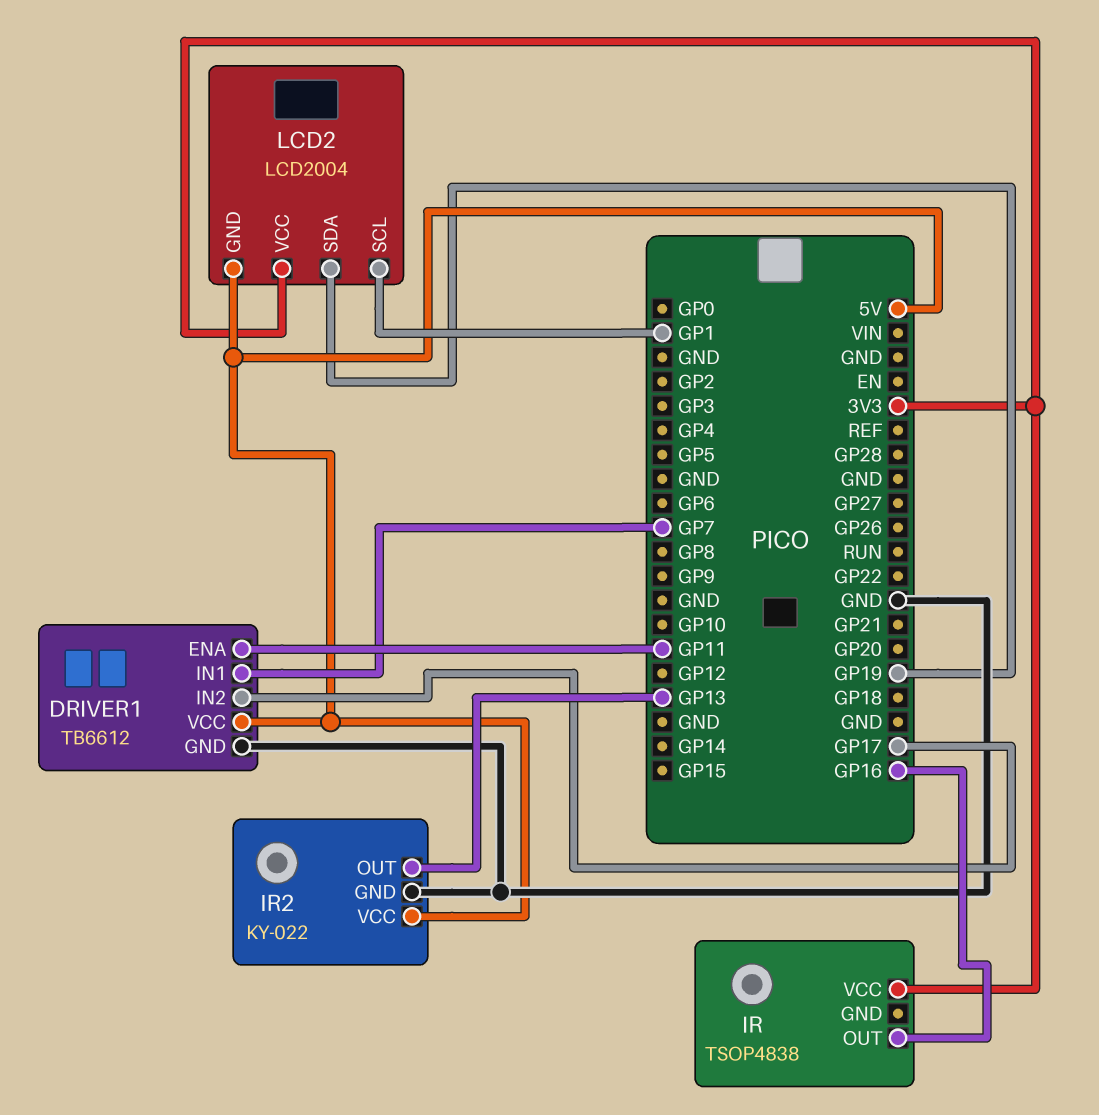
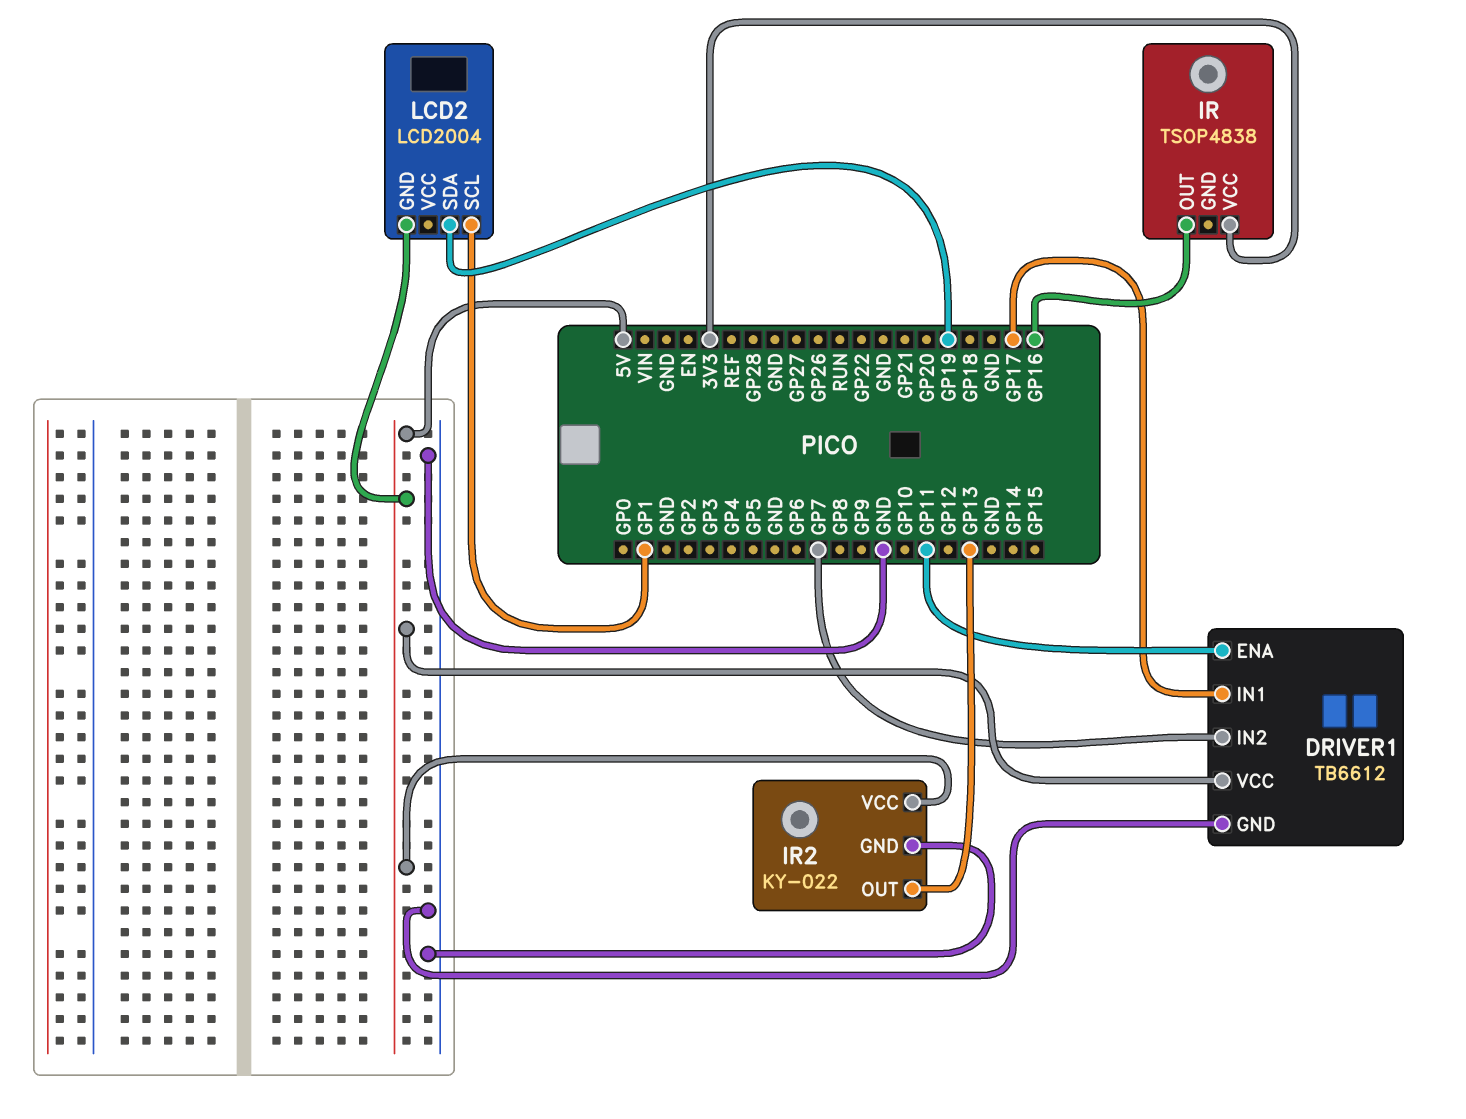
DRIVER1 pin IN1: GP7 -> GP17
DRIVER1 pin IN2: GP17 -> GP7
LCD2 pin VCC: 3V3 -> none

